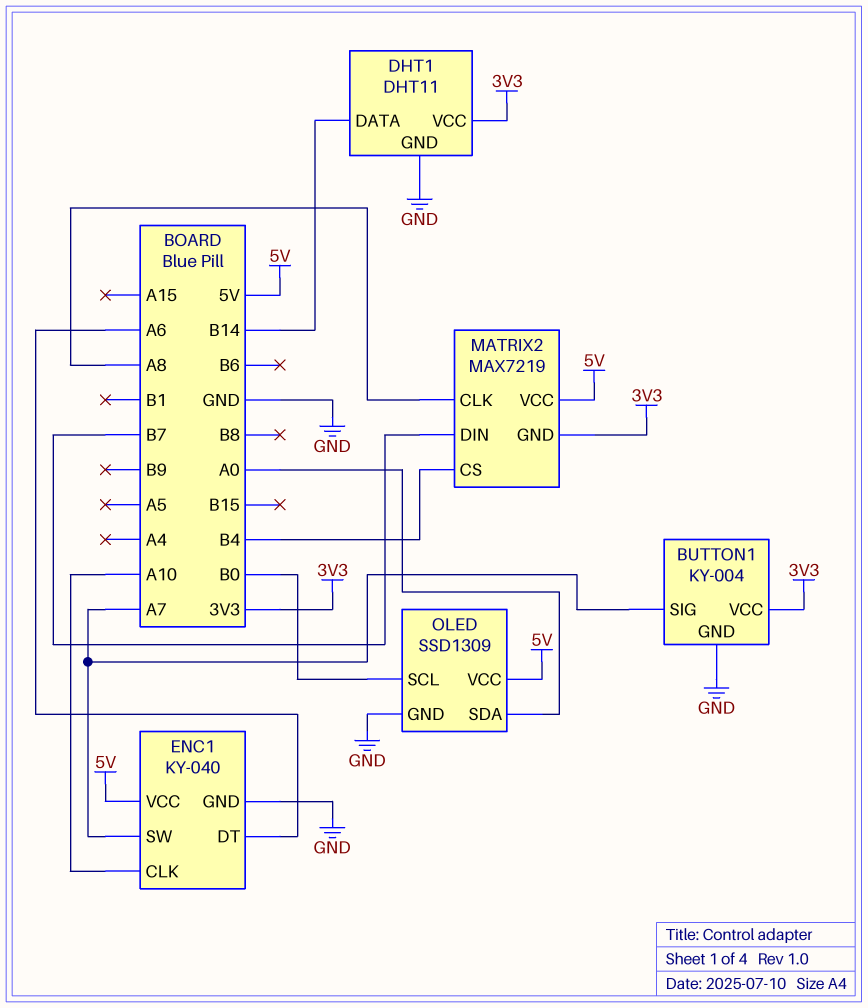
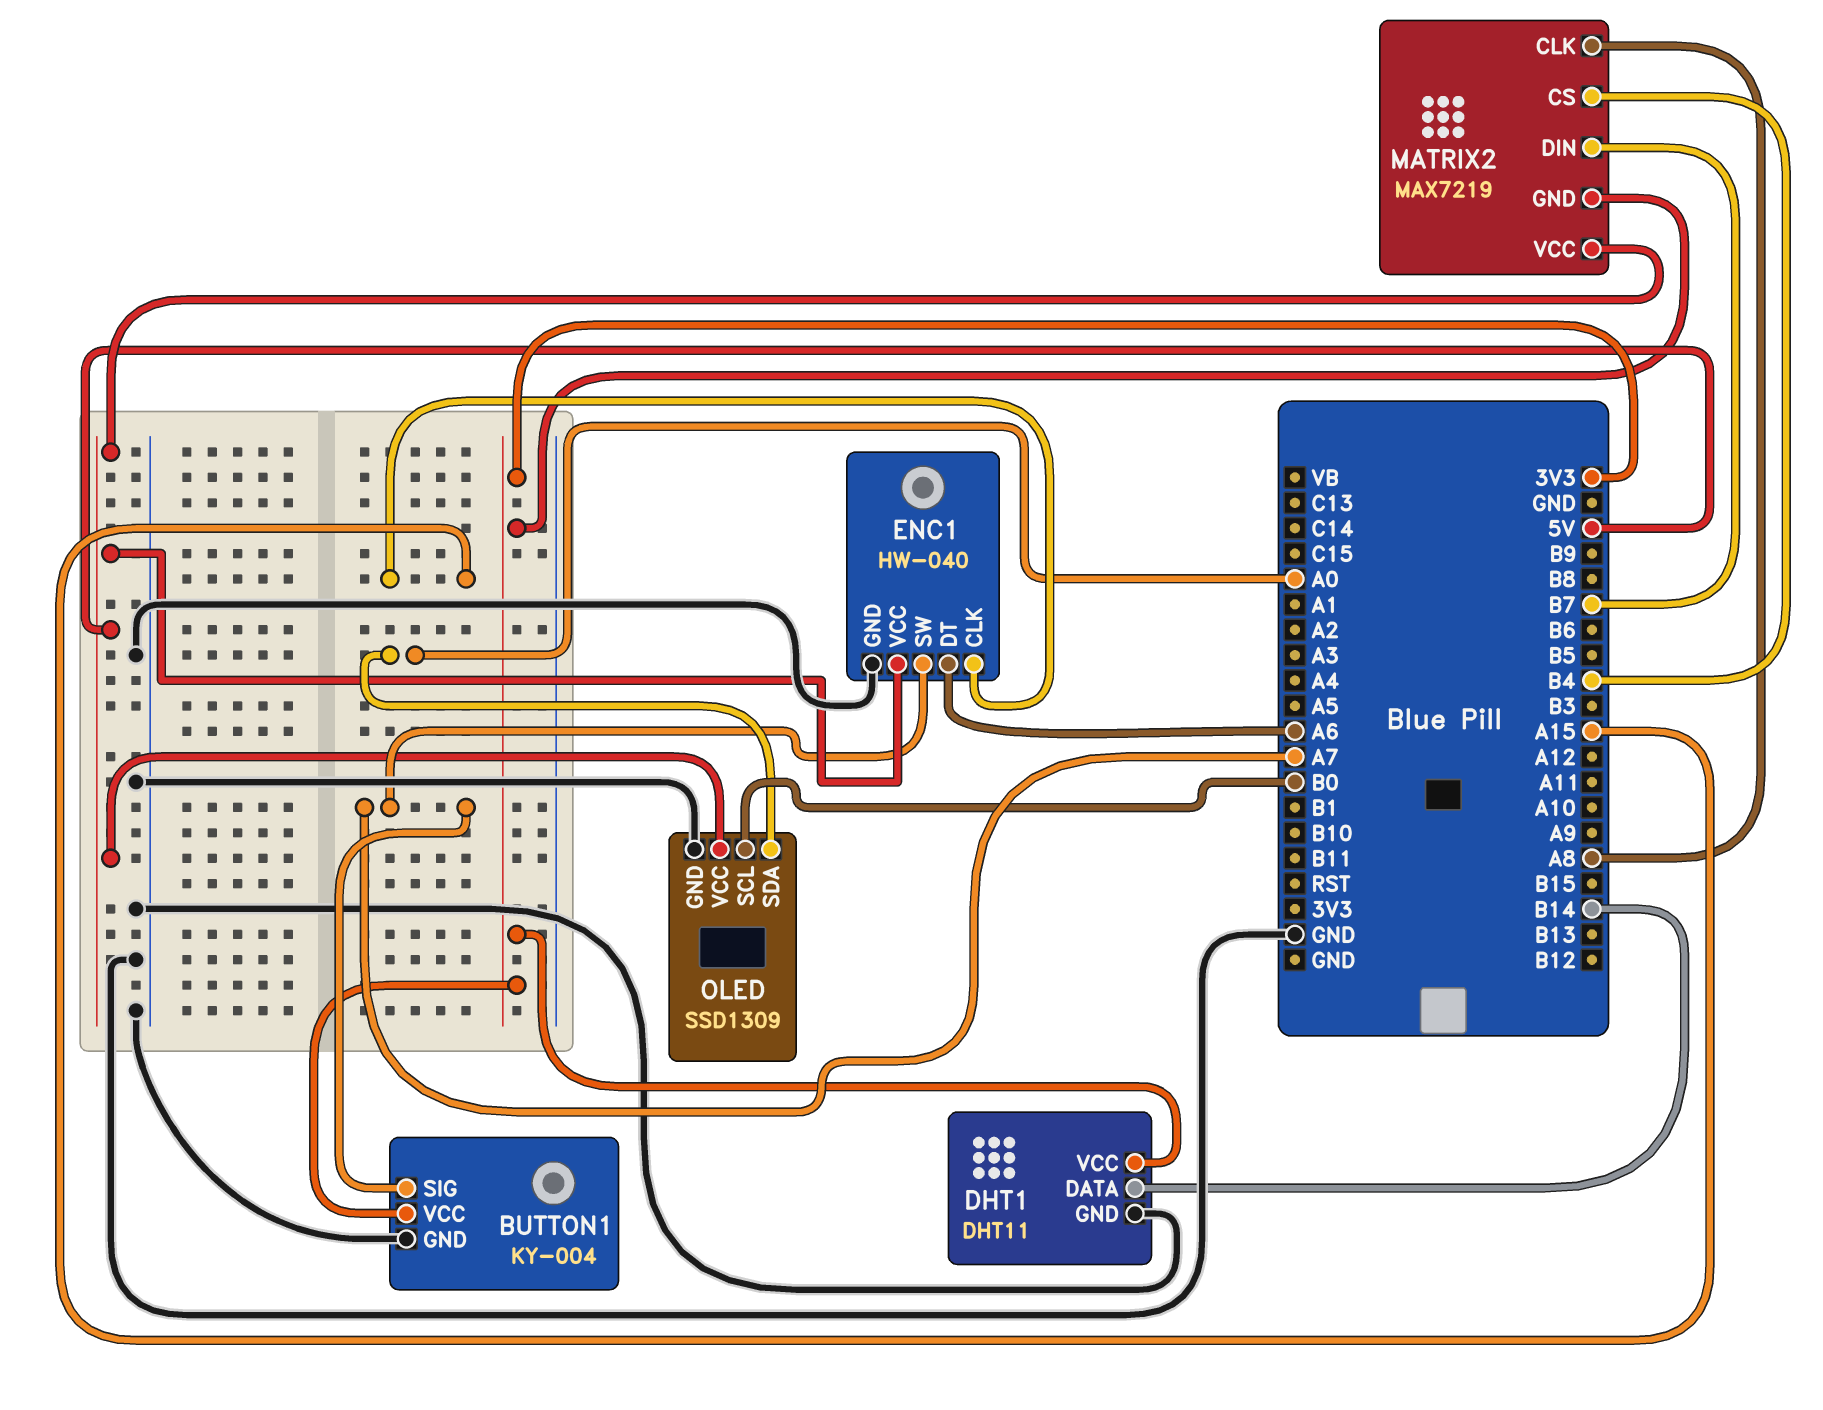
ENC1: KY-040 -> HW-040
ENC1 pin CLK: A10 -> A15

